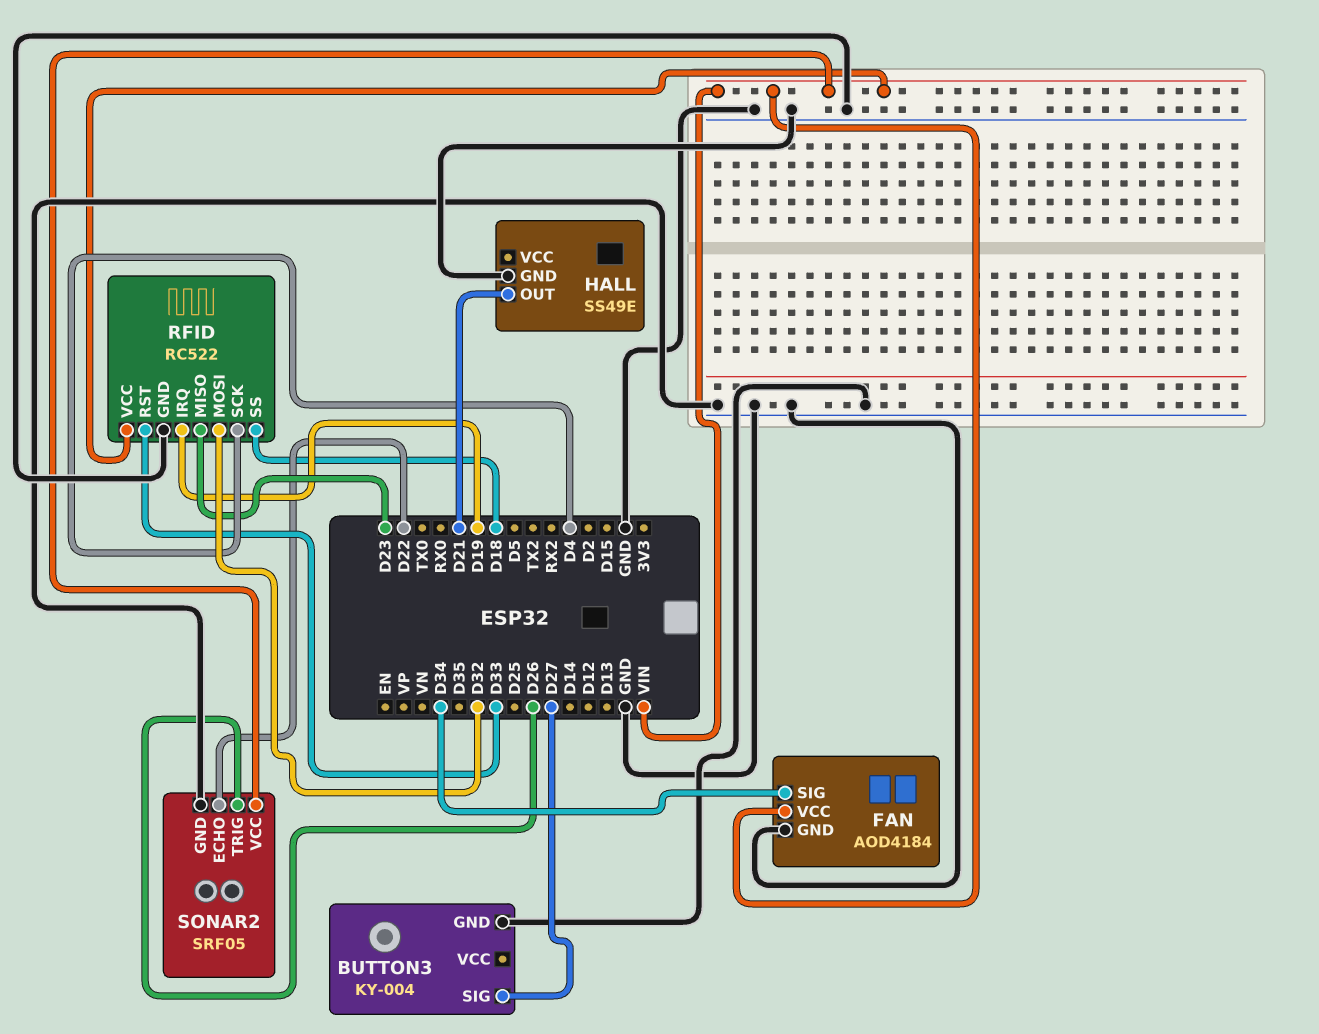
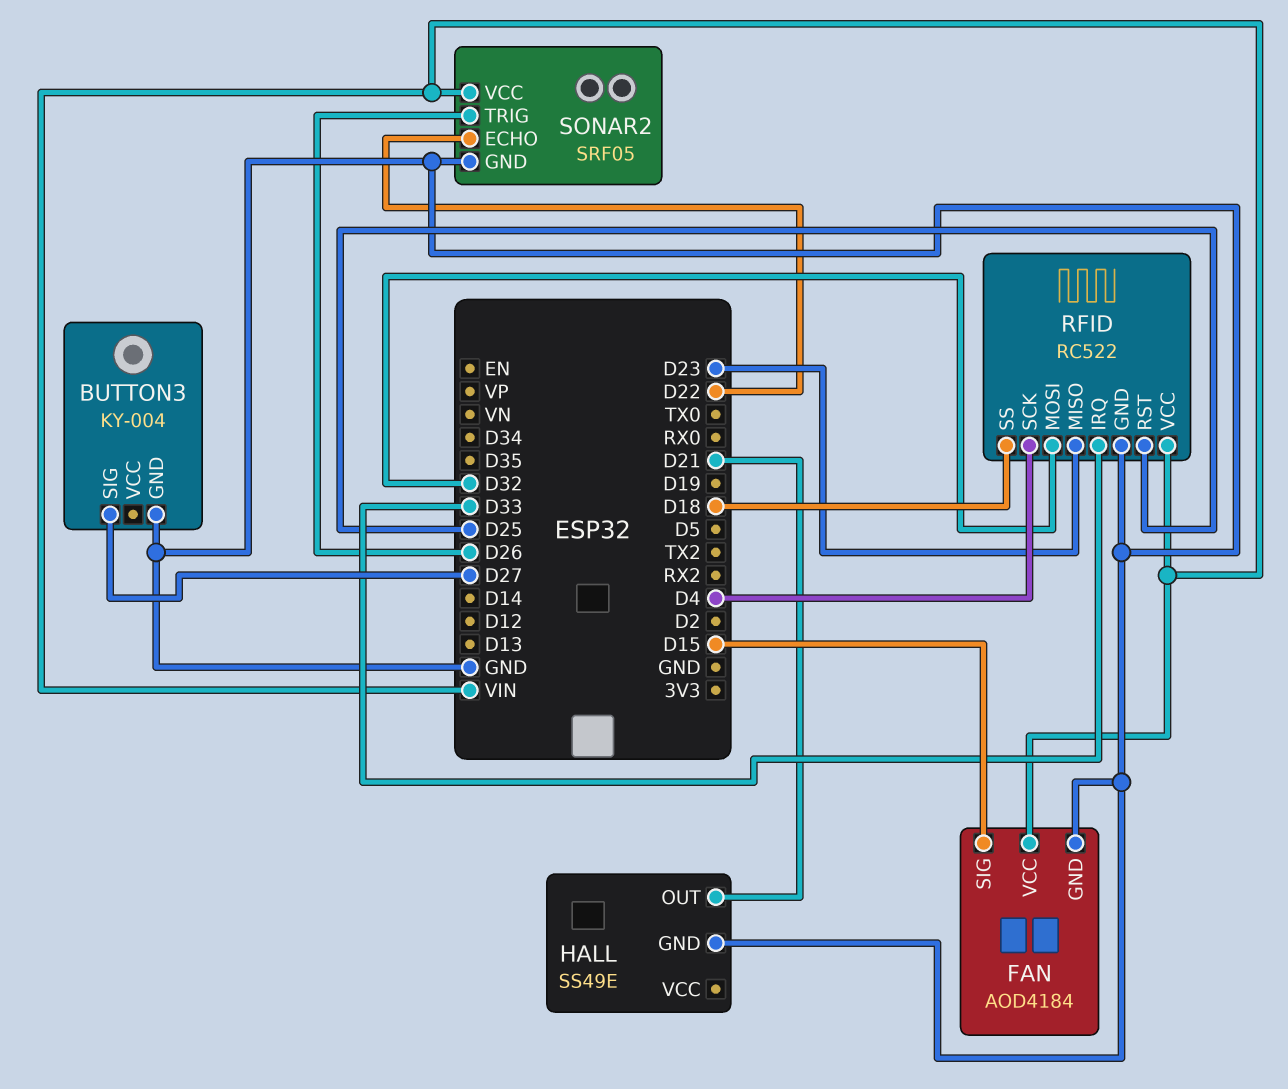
FAN pin SIG: D34 -> D15
RFID pin IRQ: D19 -> D33
RFID pin RST: D33 -> D25

